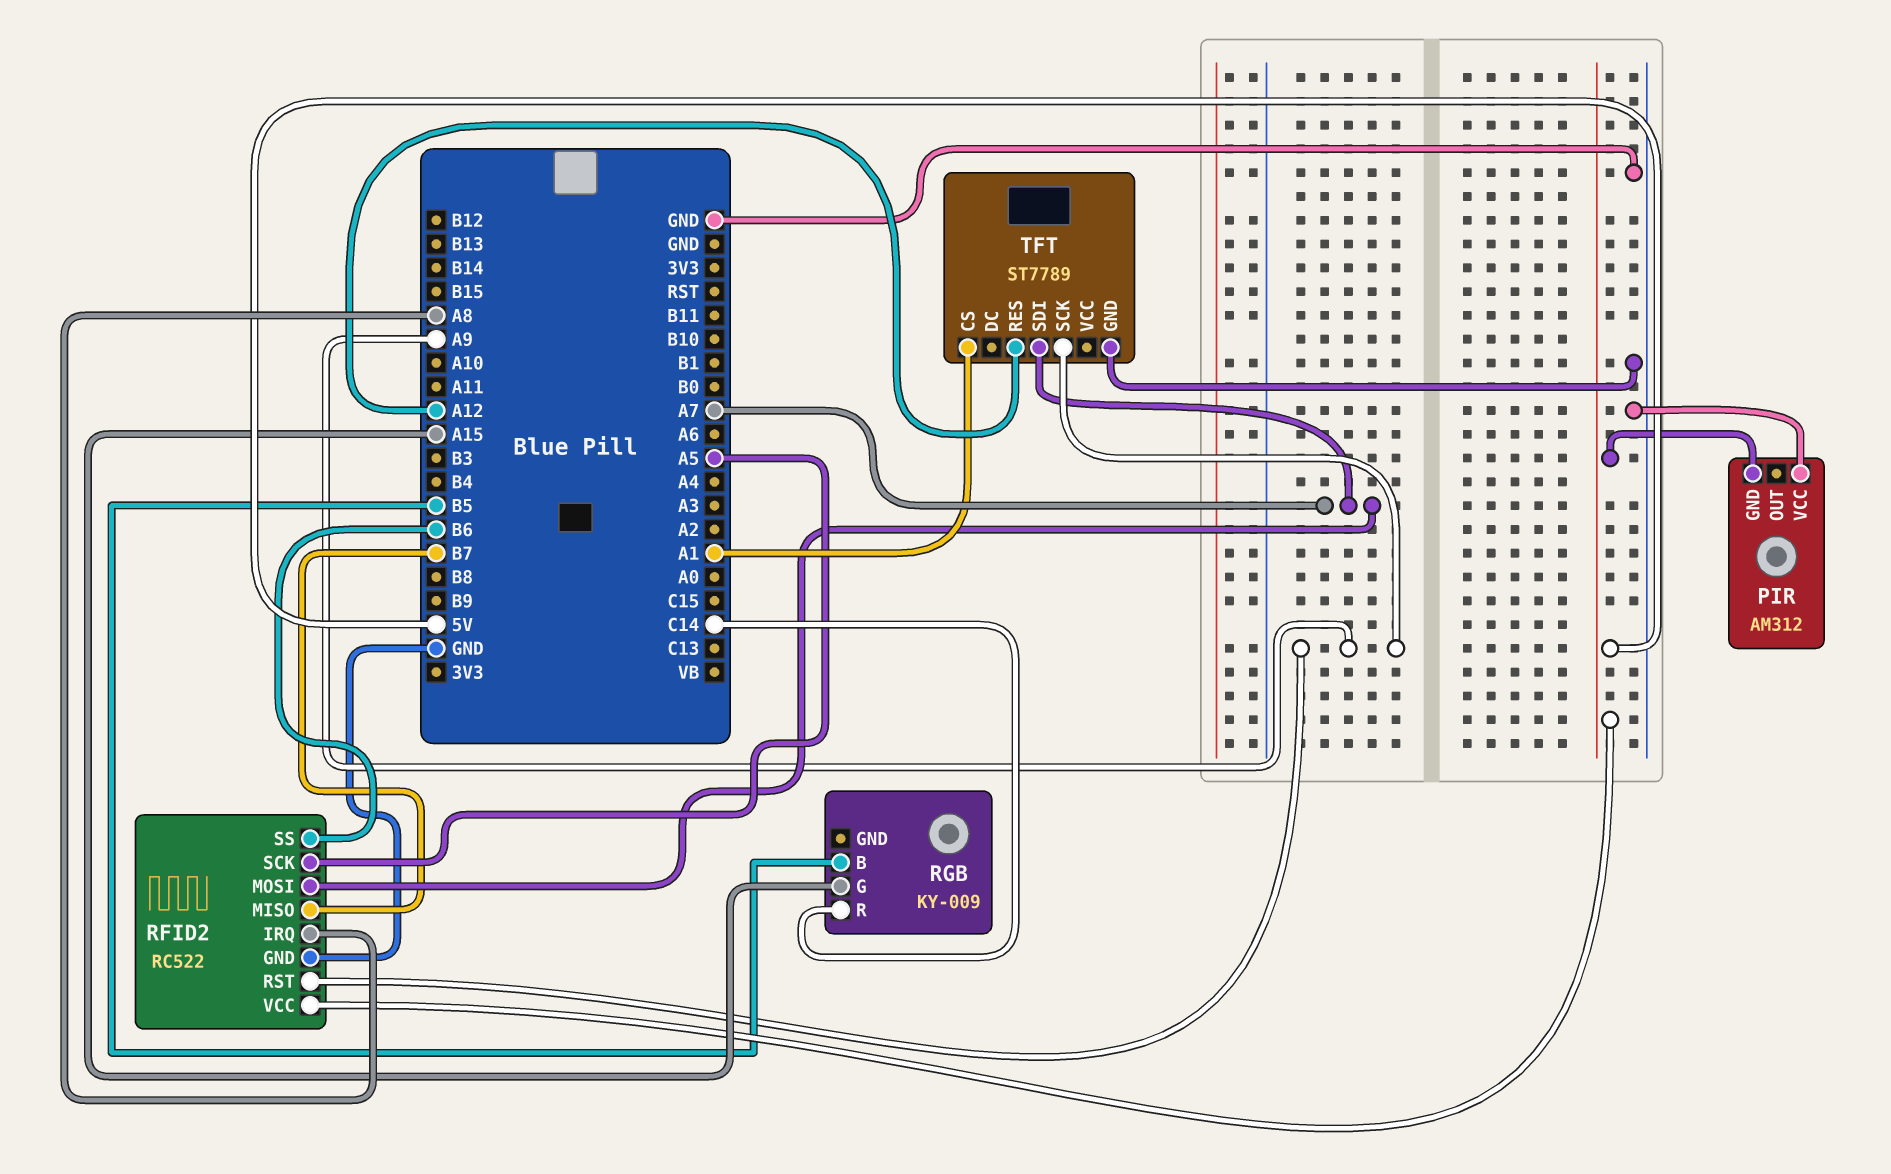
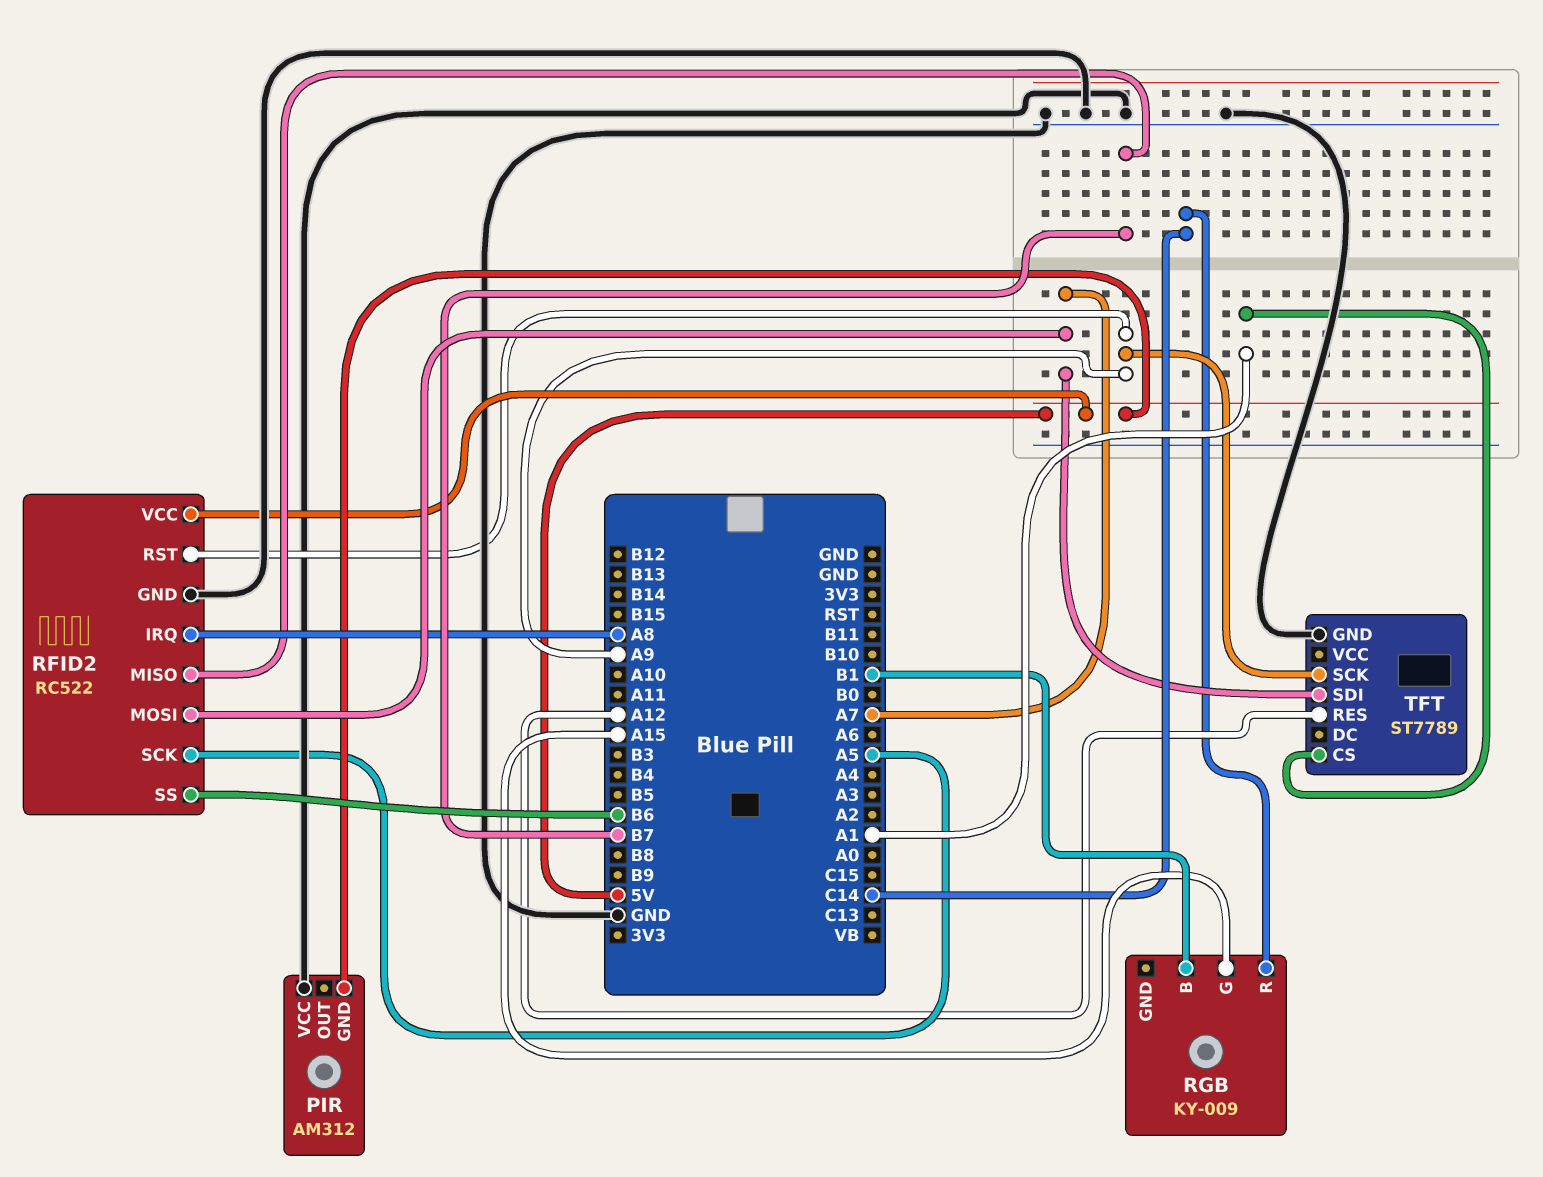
RGB pin B: B5 -> B1

